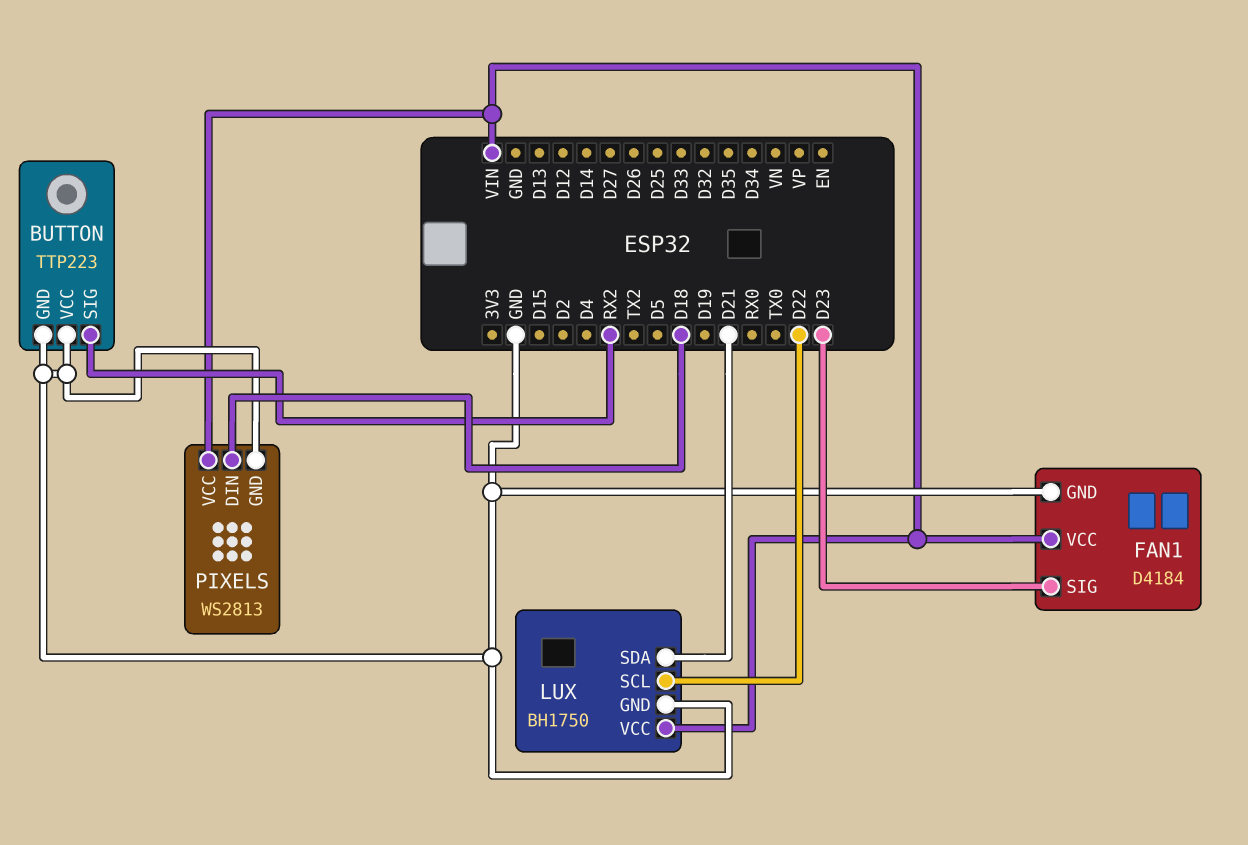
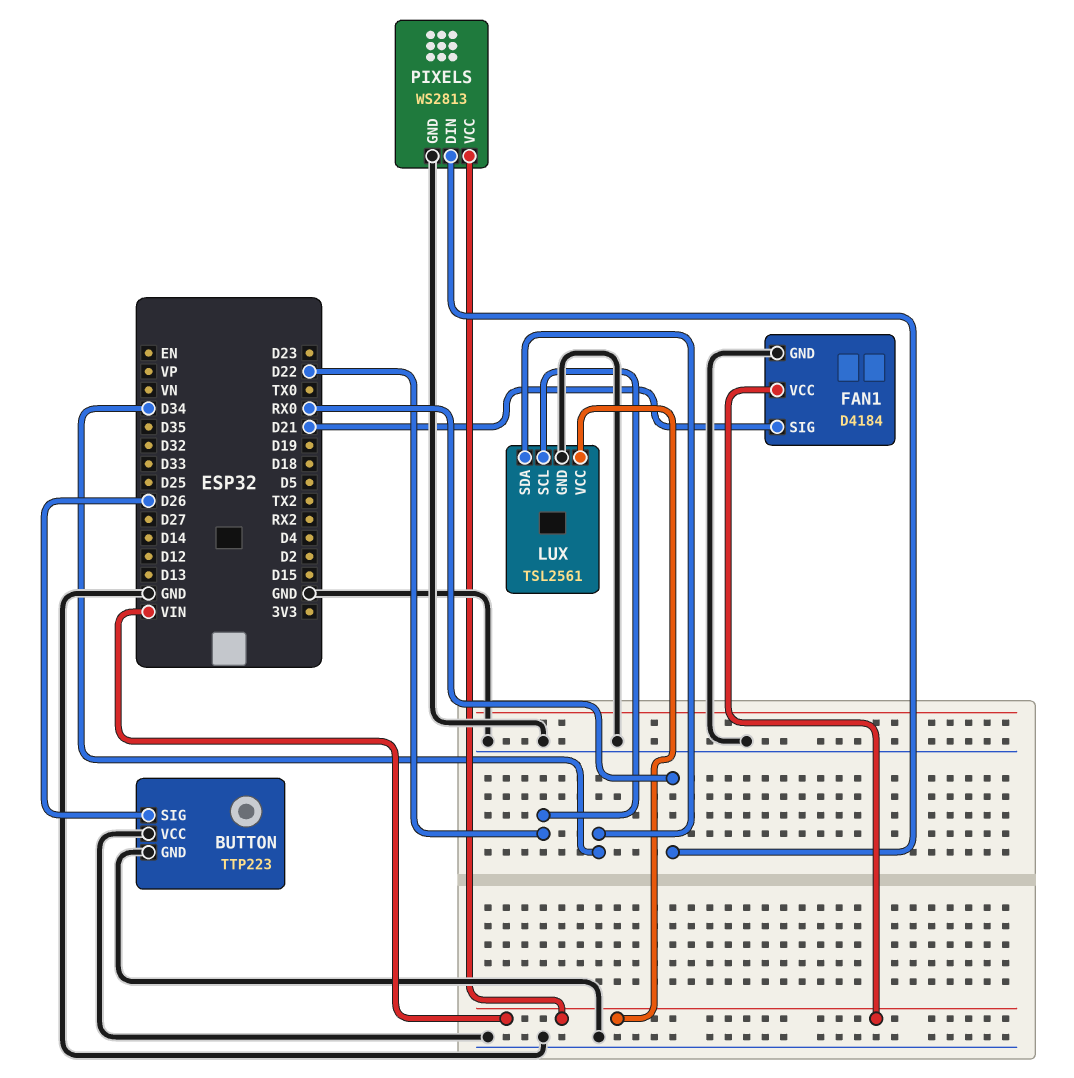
BUTTON pin SIG: RX2 -> D26
FAN1 pin SIG: D23 -> D21
LUX: BH1750 -> TSL2561
LUX pin SDA: D21 -> D34
PIXELS pin DIN: D18 -> RX0

